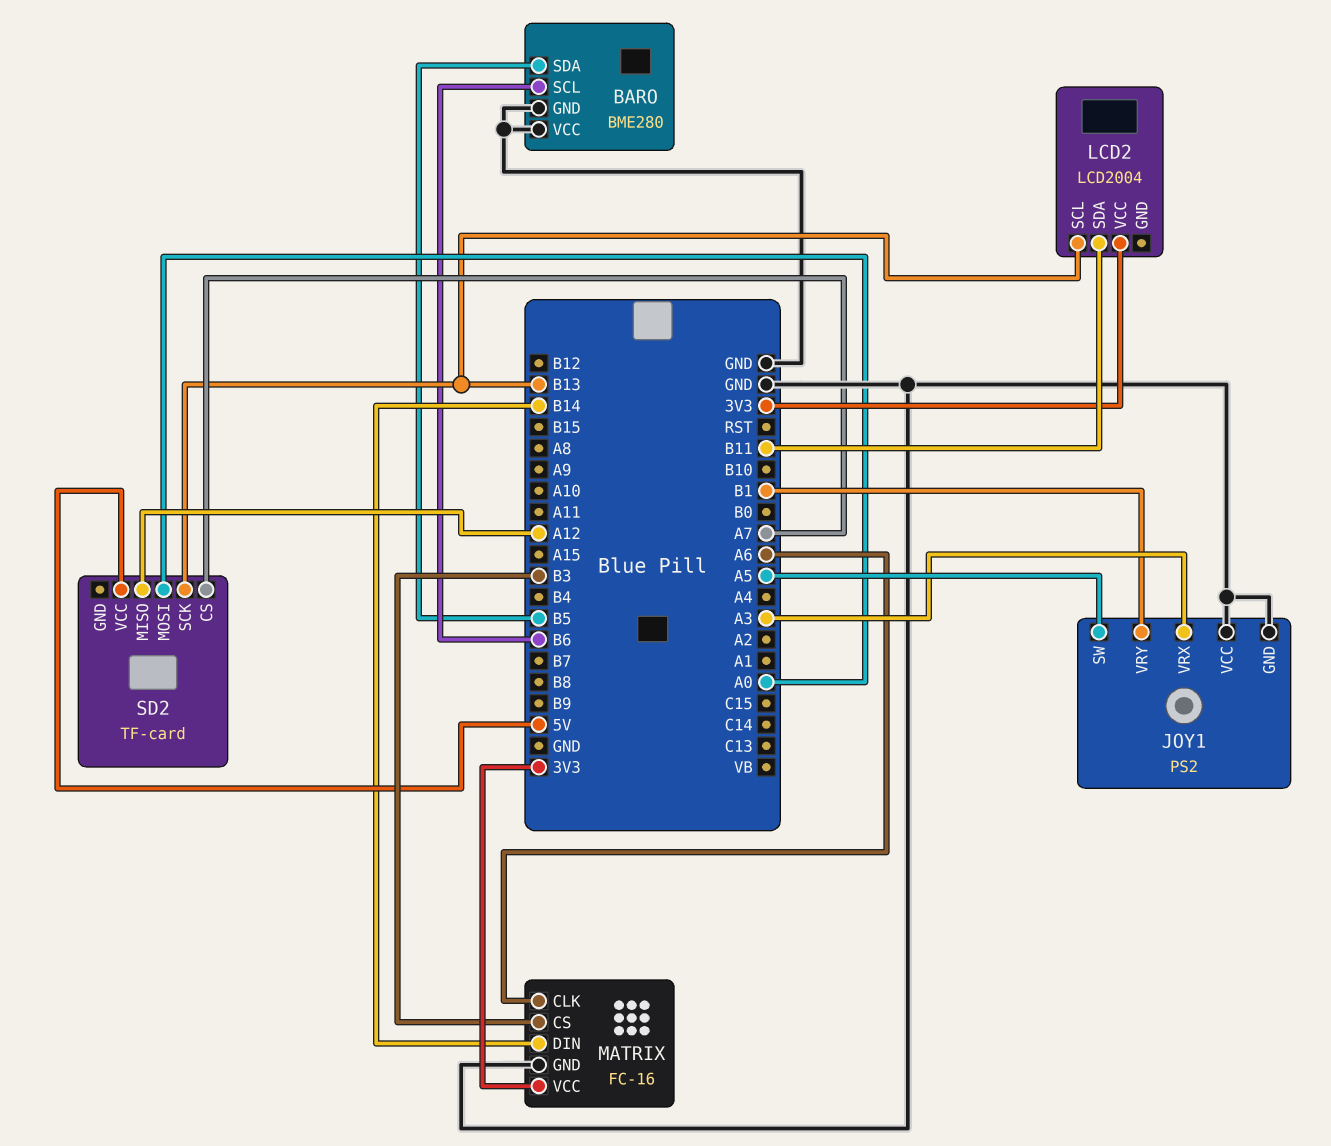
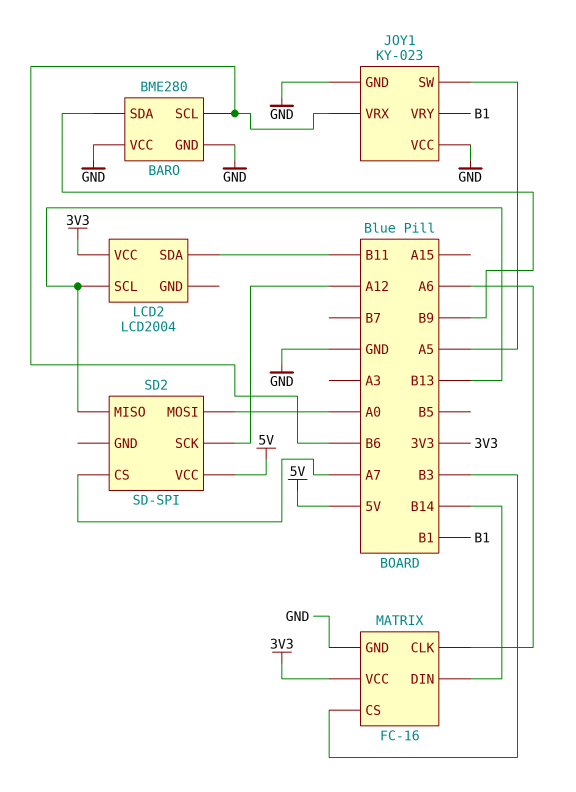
BARO pin SDA: B5 -> B9
JOY1: PS2 -> KY-023
JOY1 pin VRX: A3 -> B6
SD2: TF-card -> SD-SPI
SD2 pin MISO: A12 -> B13
SD2 pin SCK: B13 -> A12

